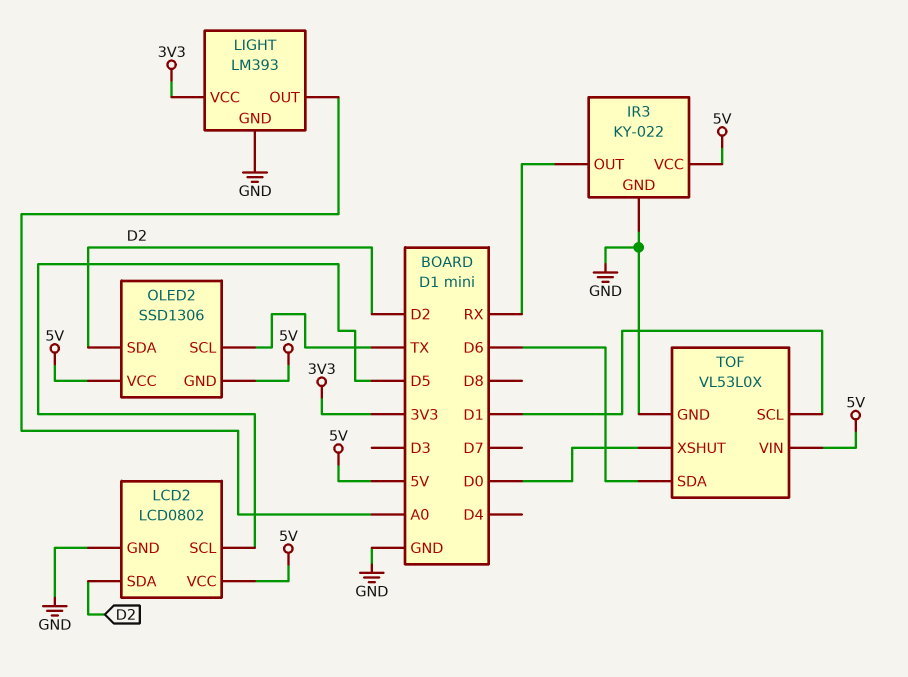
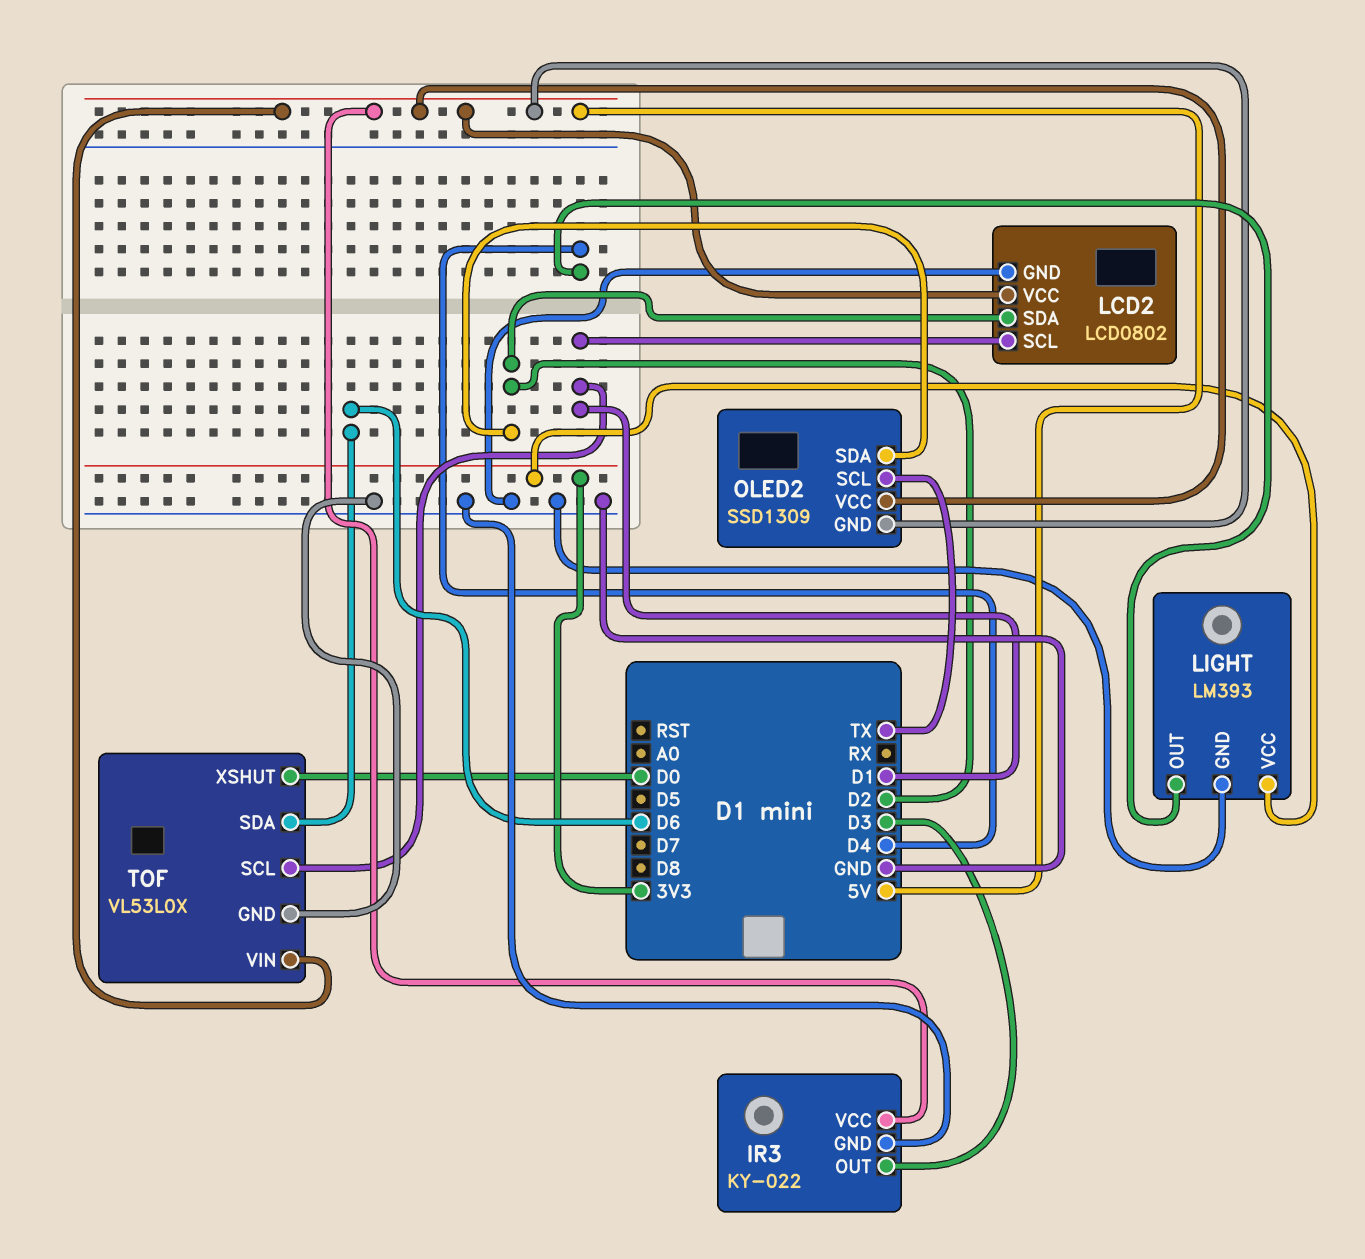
IR3 pin OUT: RX -> D3
LCD2 pin SCL: D5 -> D1
LIGHT pin OUT: A0 -> D4
OLED2: SSD1306 -> SSD1309

